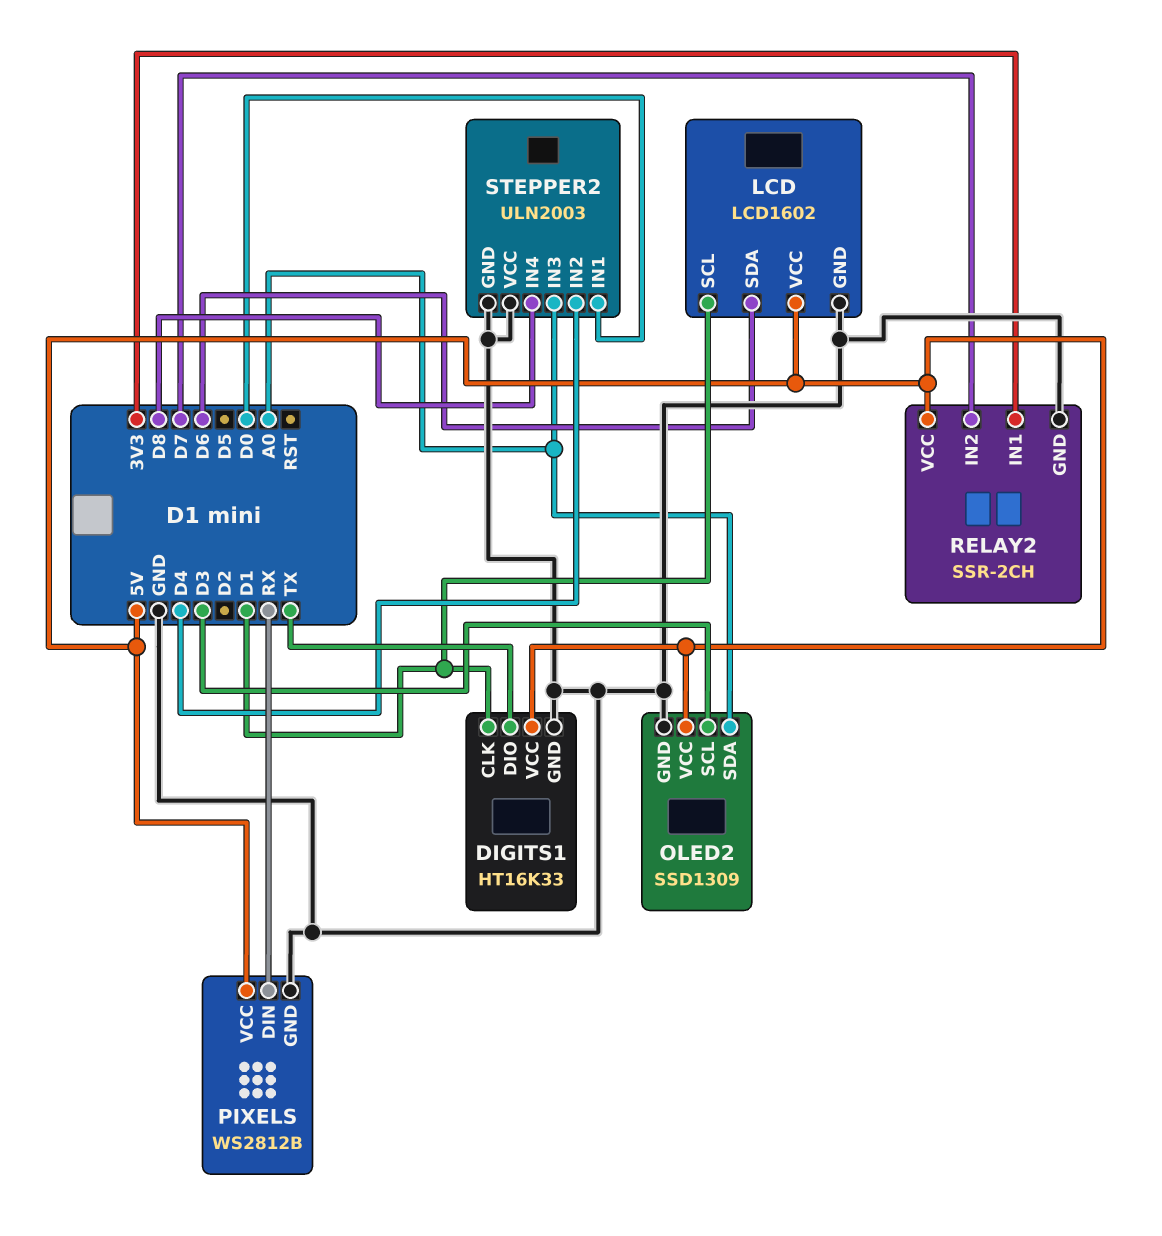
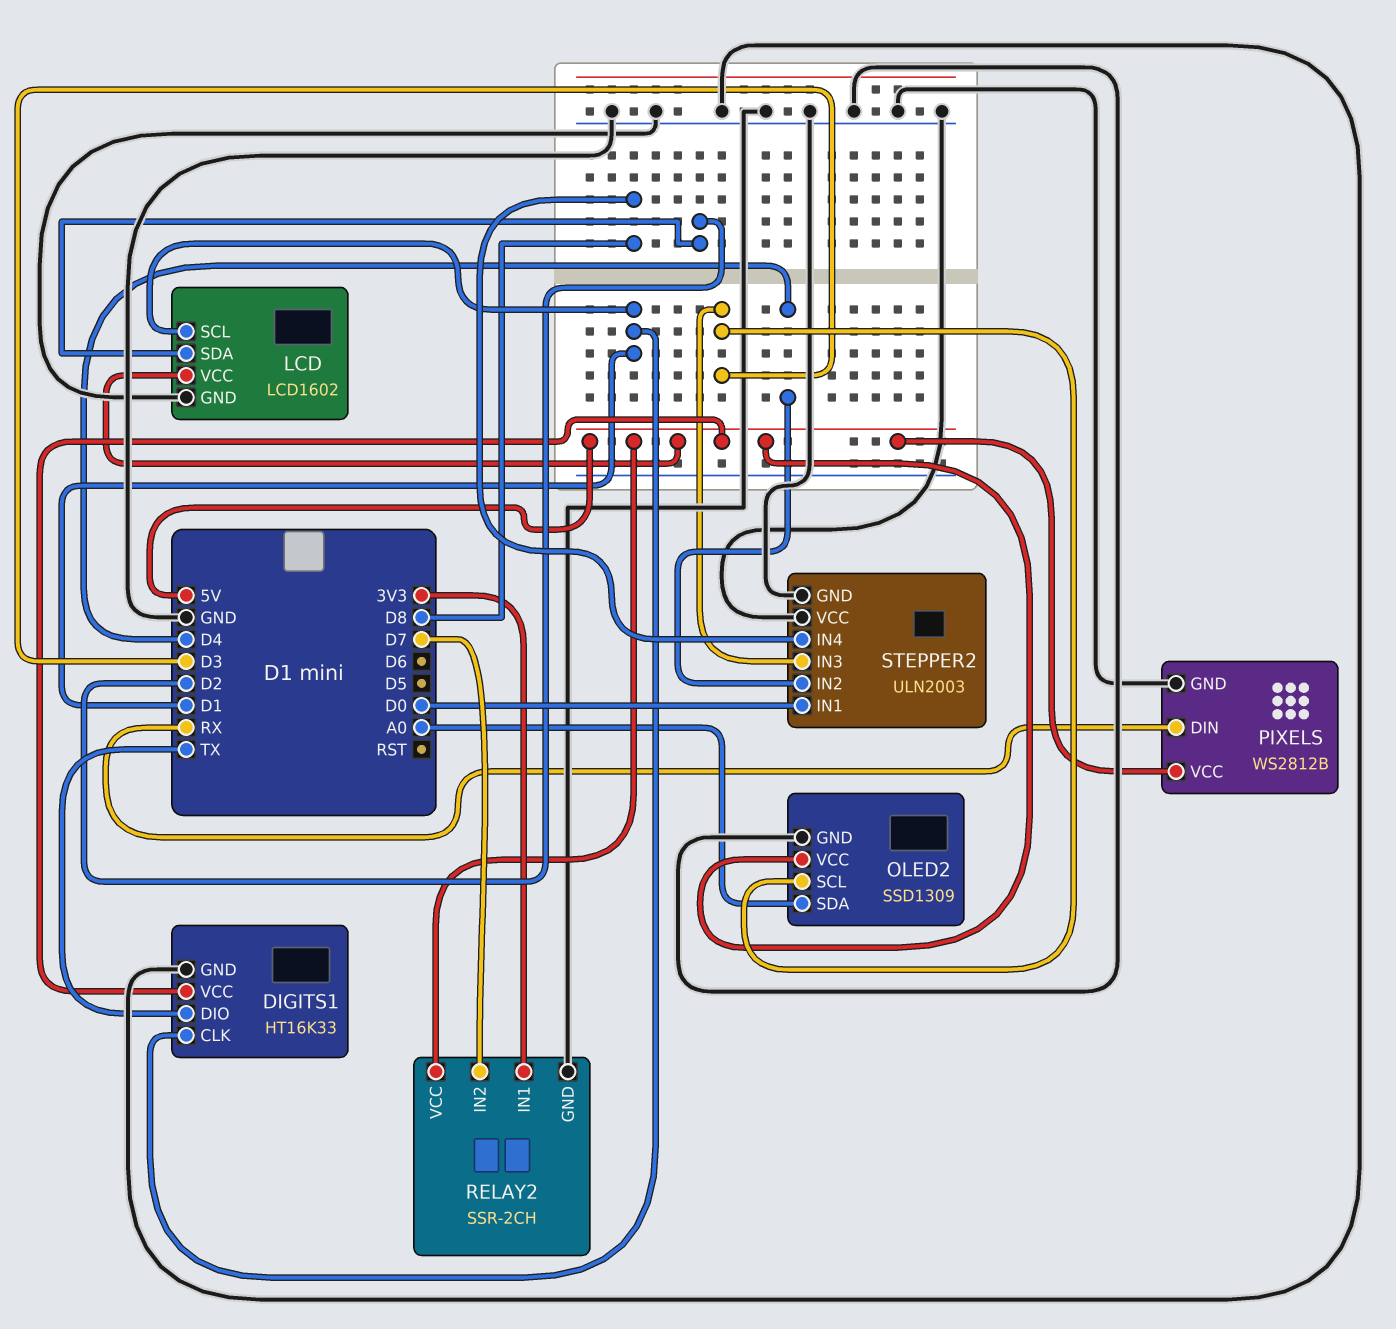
LCD pin SDA: D6 -> D2
STEPPER2 pin IN3: A0 -> D3

